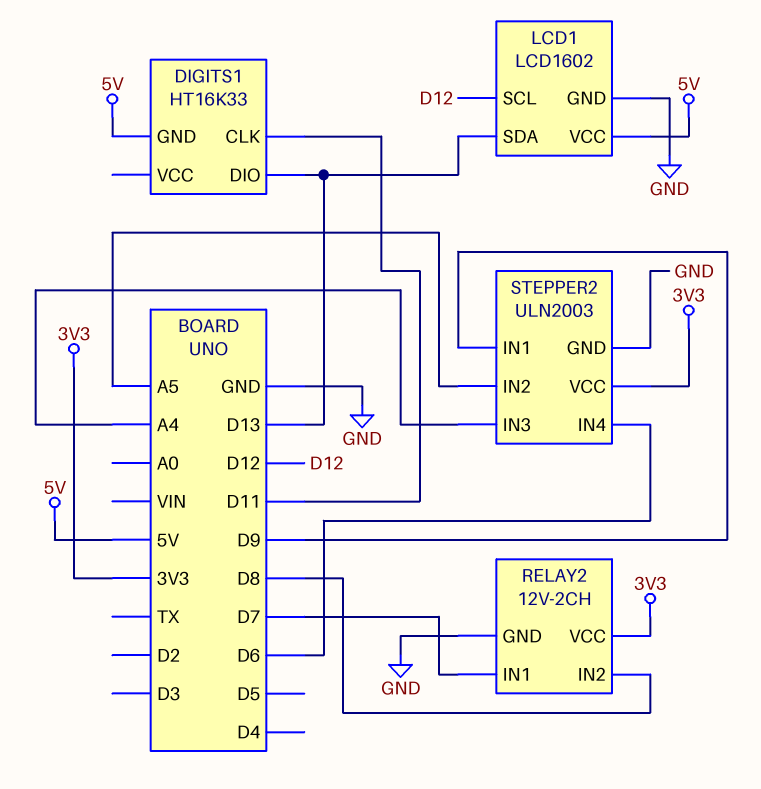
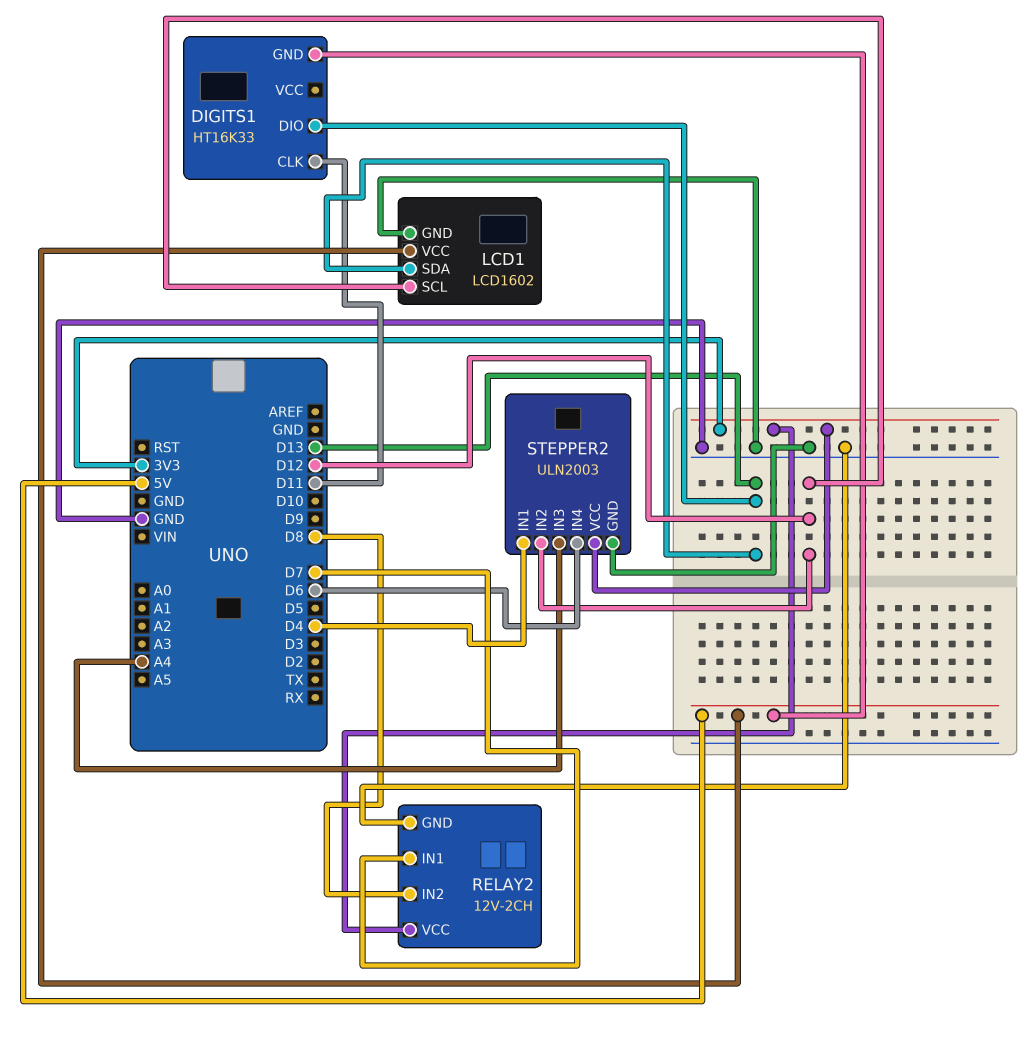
STEPPER2 pin IN1: D9 -> D4
STEPPER2 pin IN2: A5 -> D12

